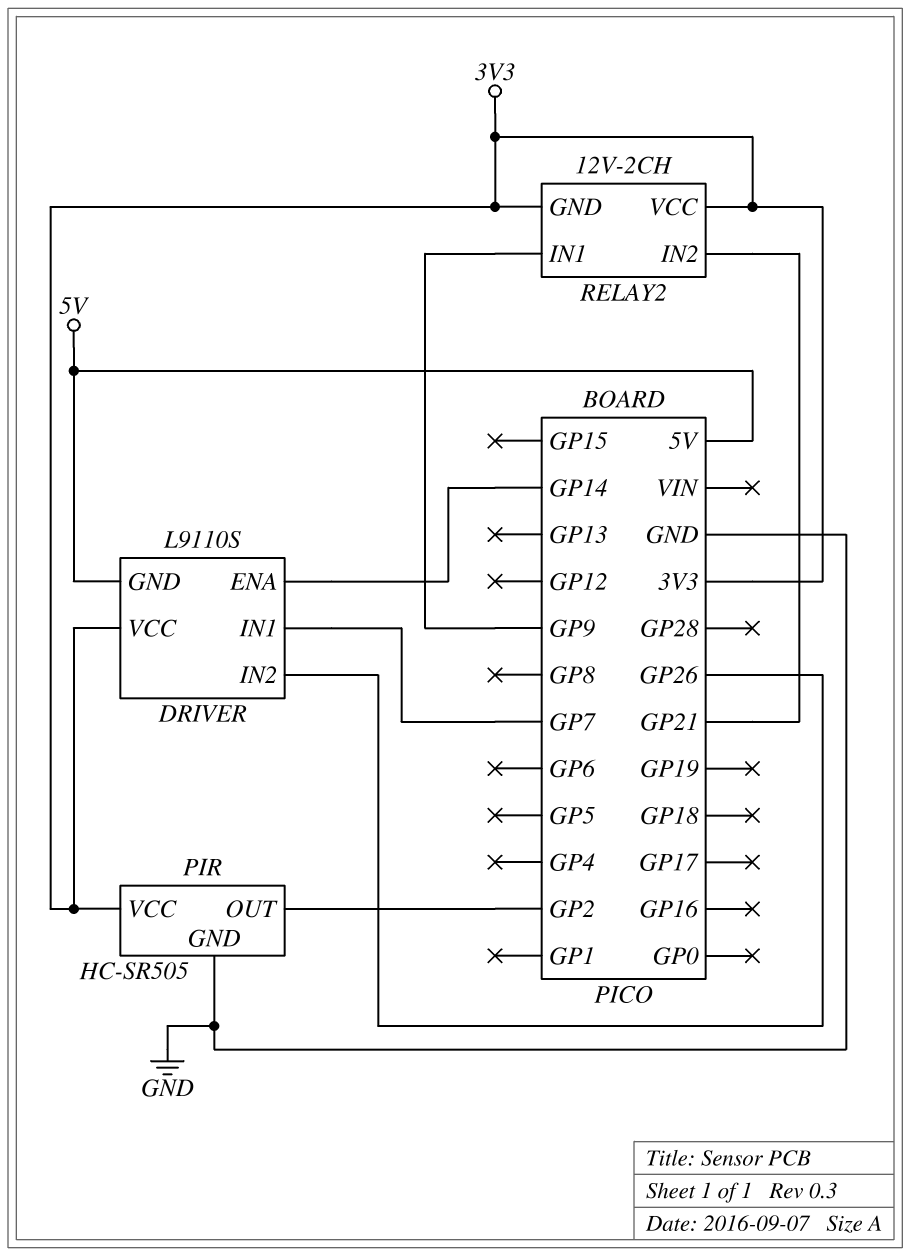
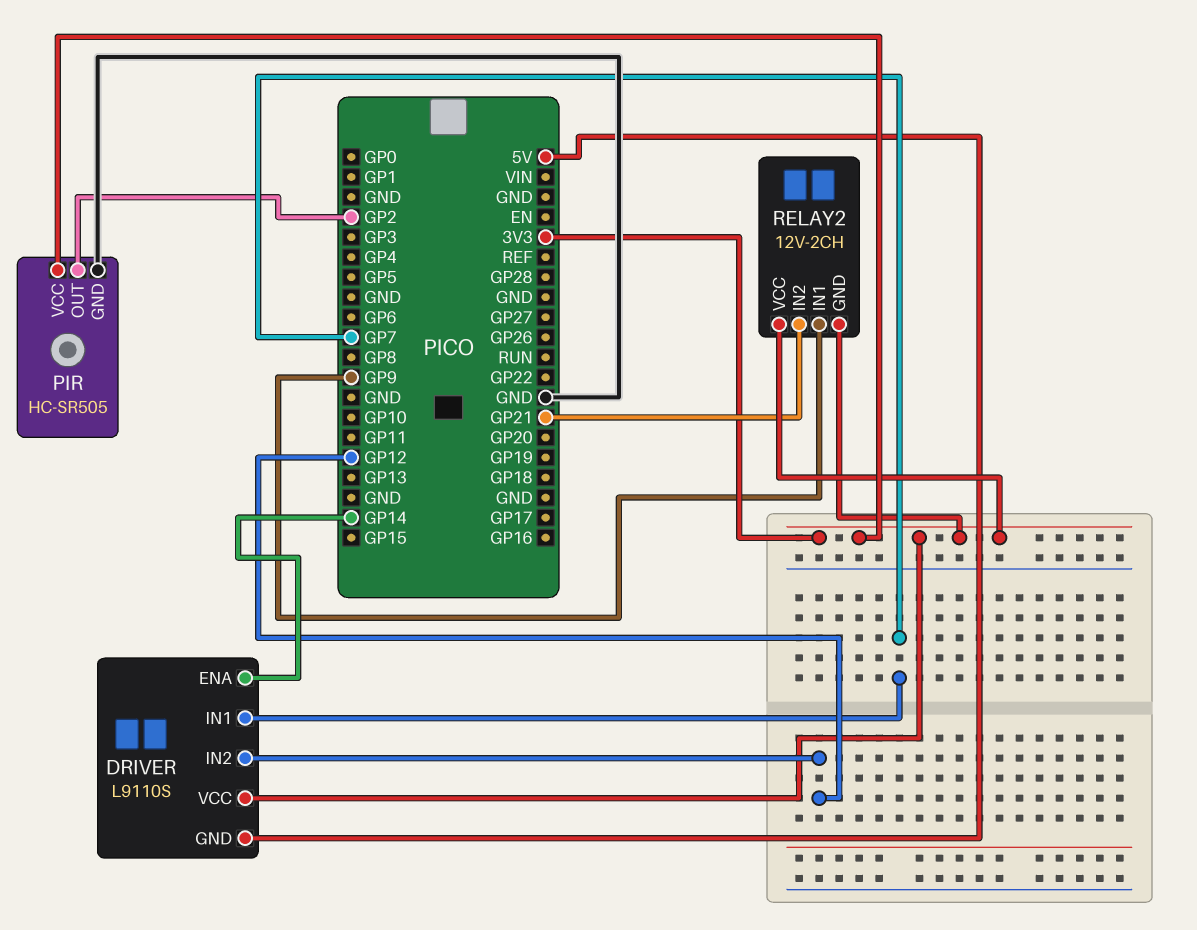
DRIVER pin IN2: GP26 -> GP12

